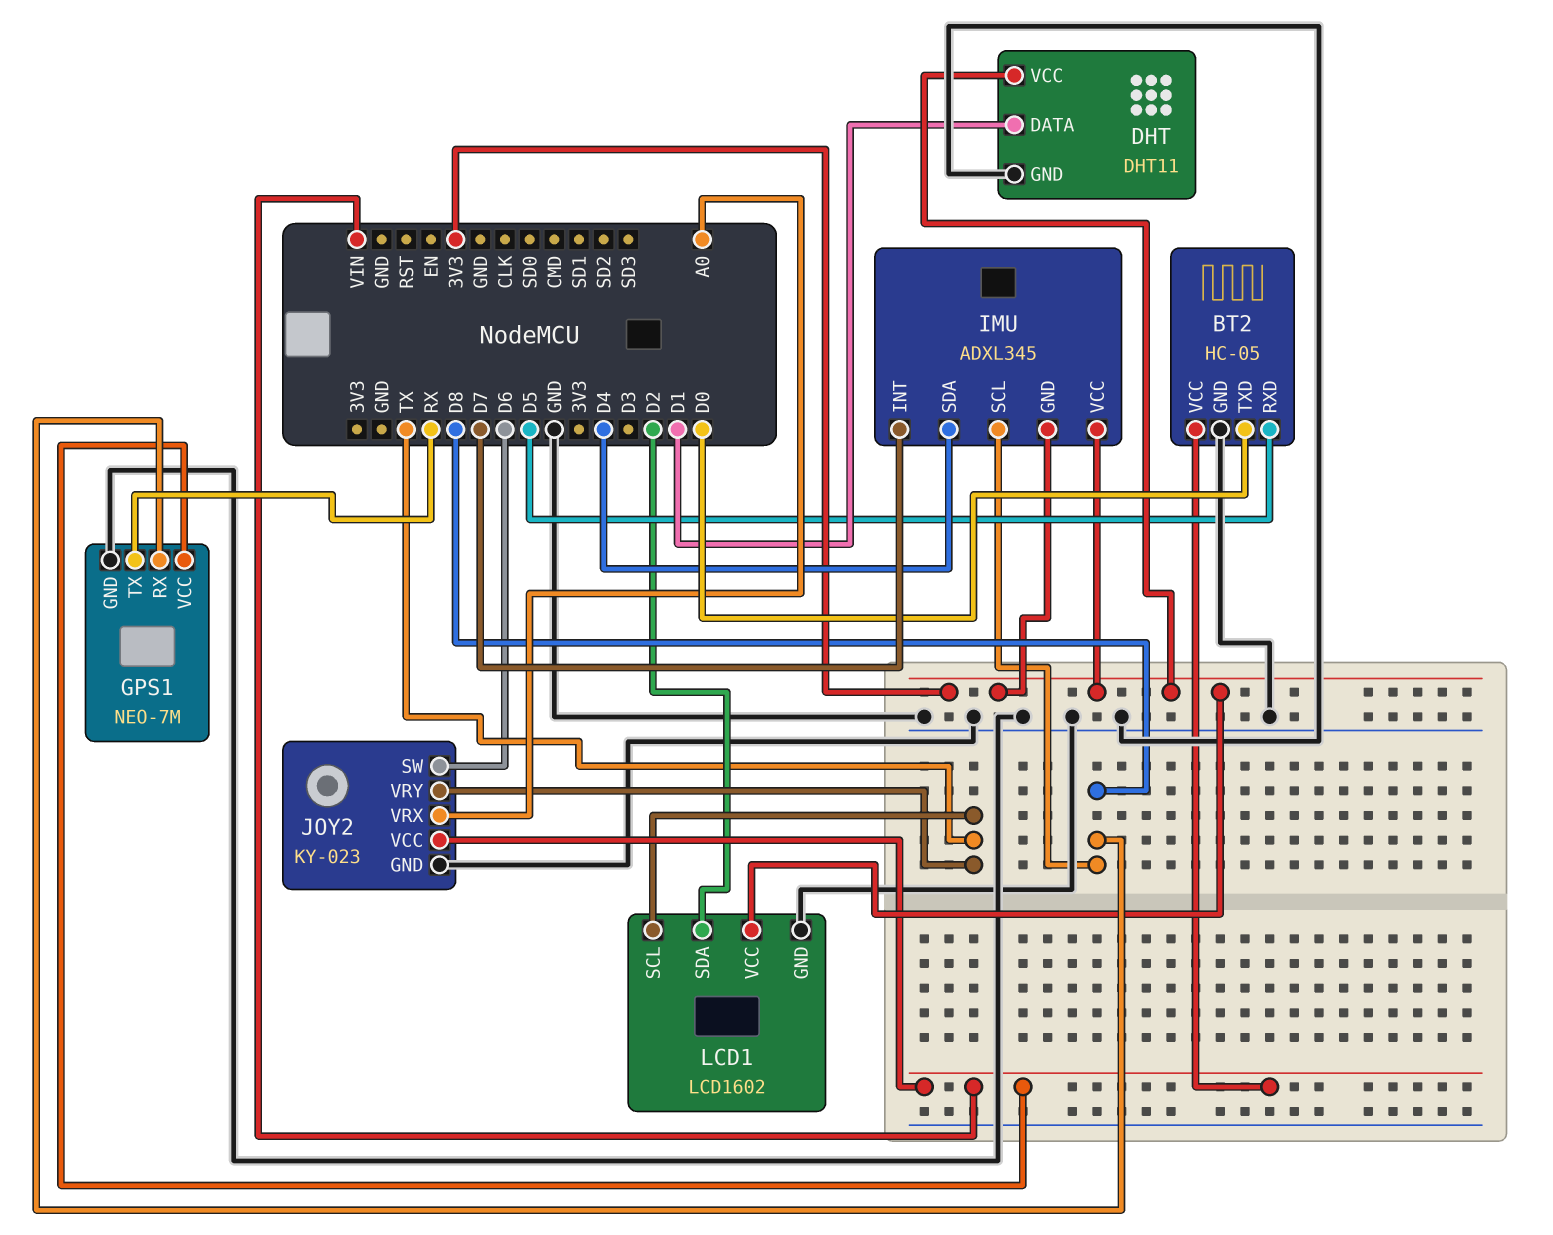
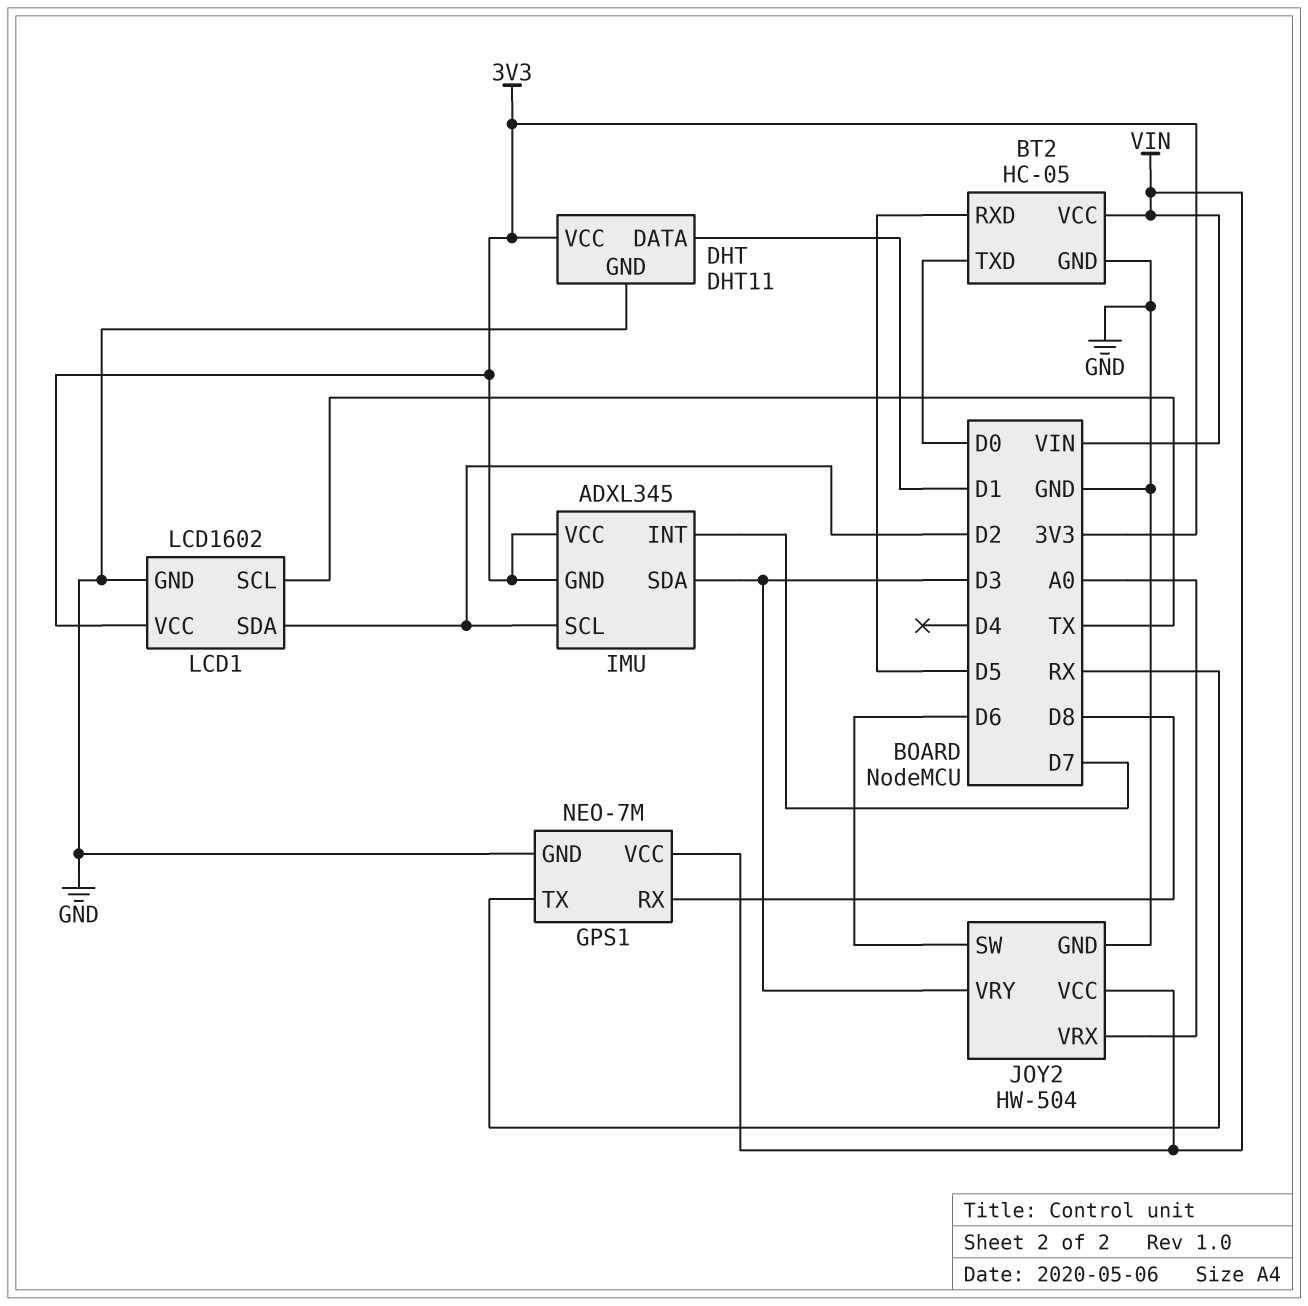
IMU pin SCL: D8 -> D2
IMU pin SDA: D4 -> D3
JOY2: KY-023 -> HW-504
JOY2 pin VRY: TX -> D3

